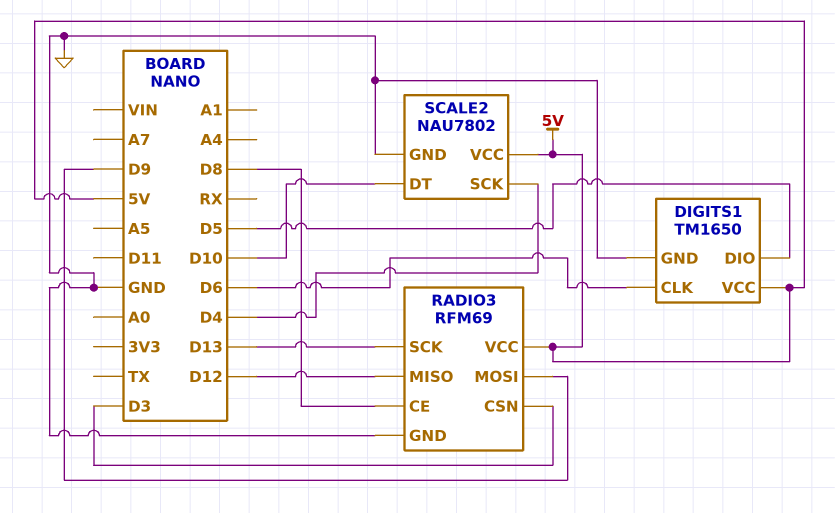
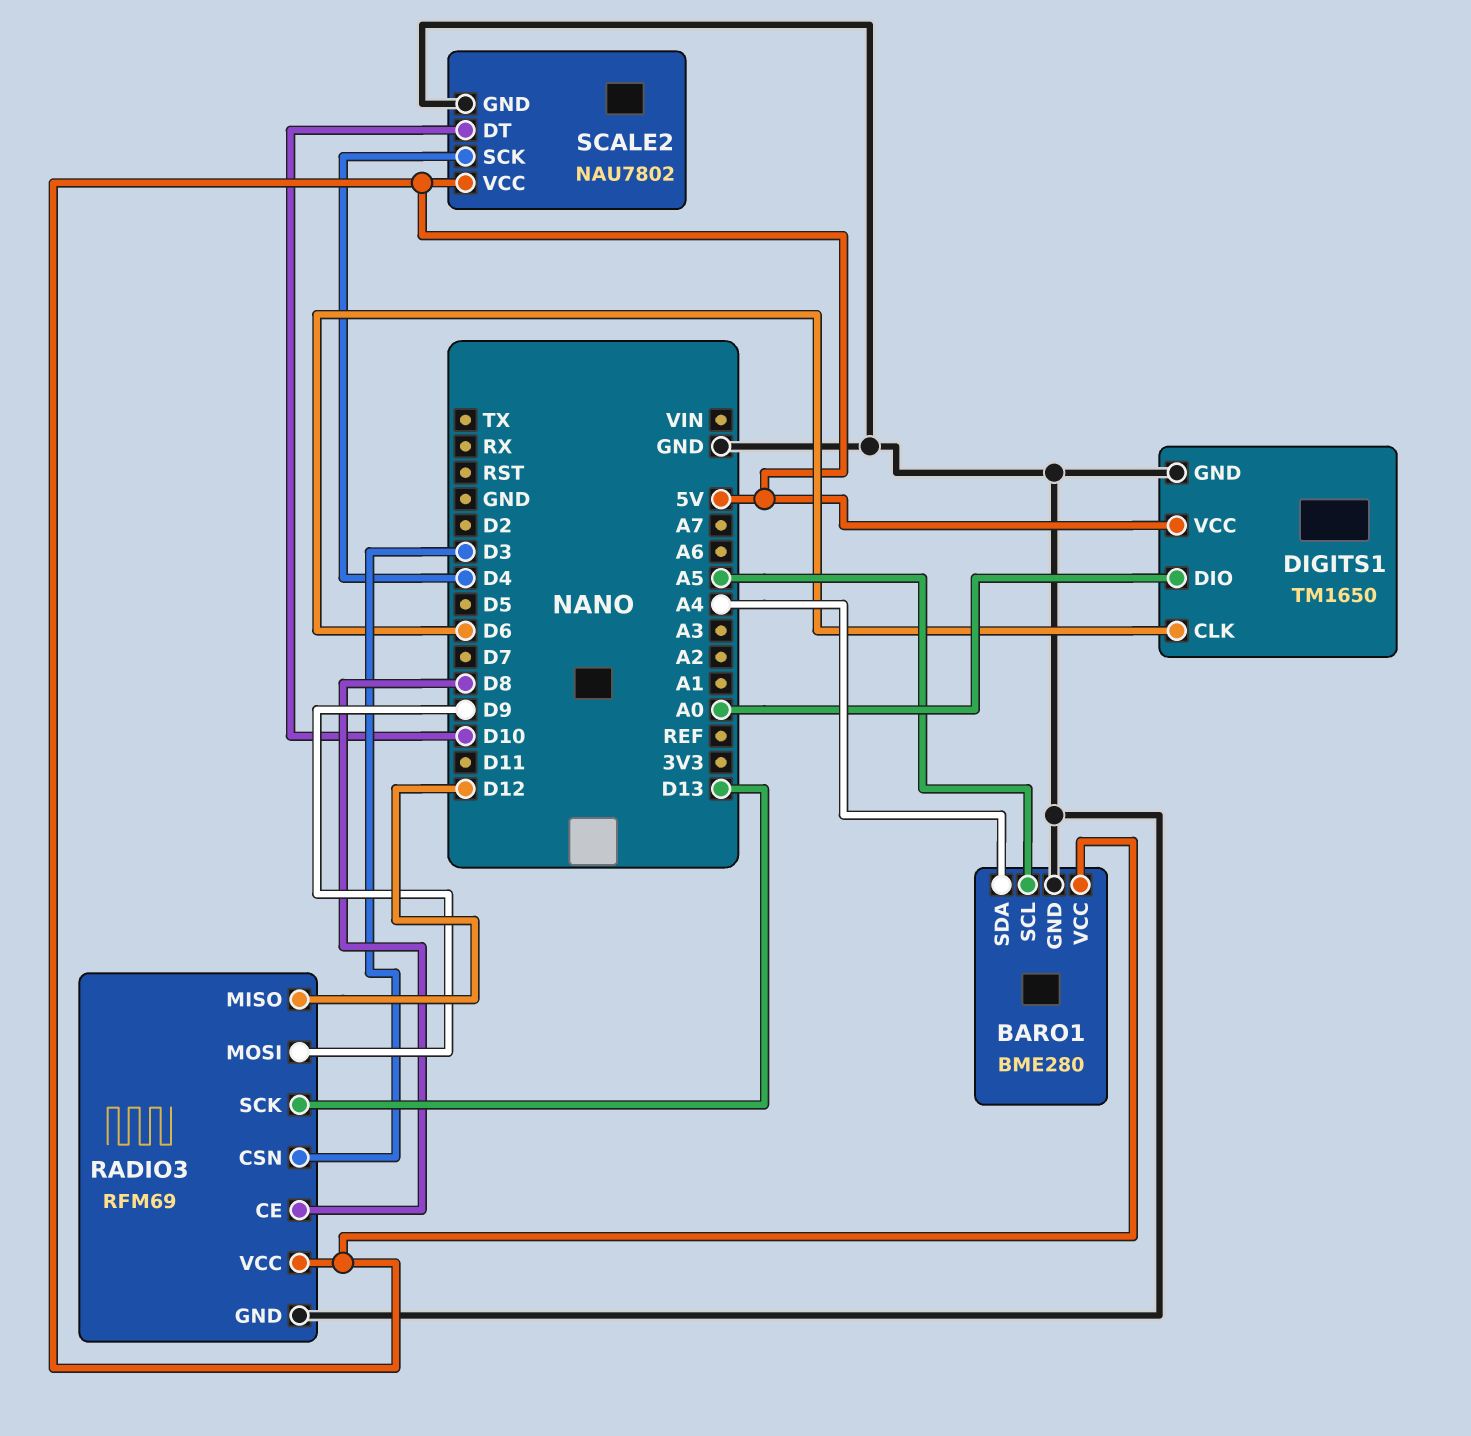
BARO1: none -> BME280
BARO1 pin GND: none -> GND
BARO1 pin SCL: none -> A5
BARO1 pin SDA: none -> A4
BARO1 pin VCC: none -> 5V
DIGITS1 pin DIO: D5 -> A0

